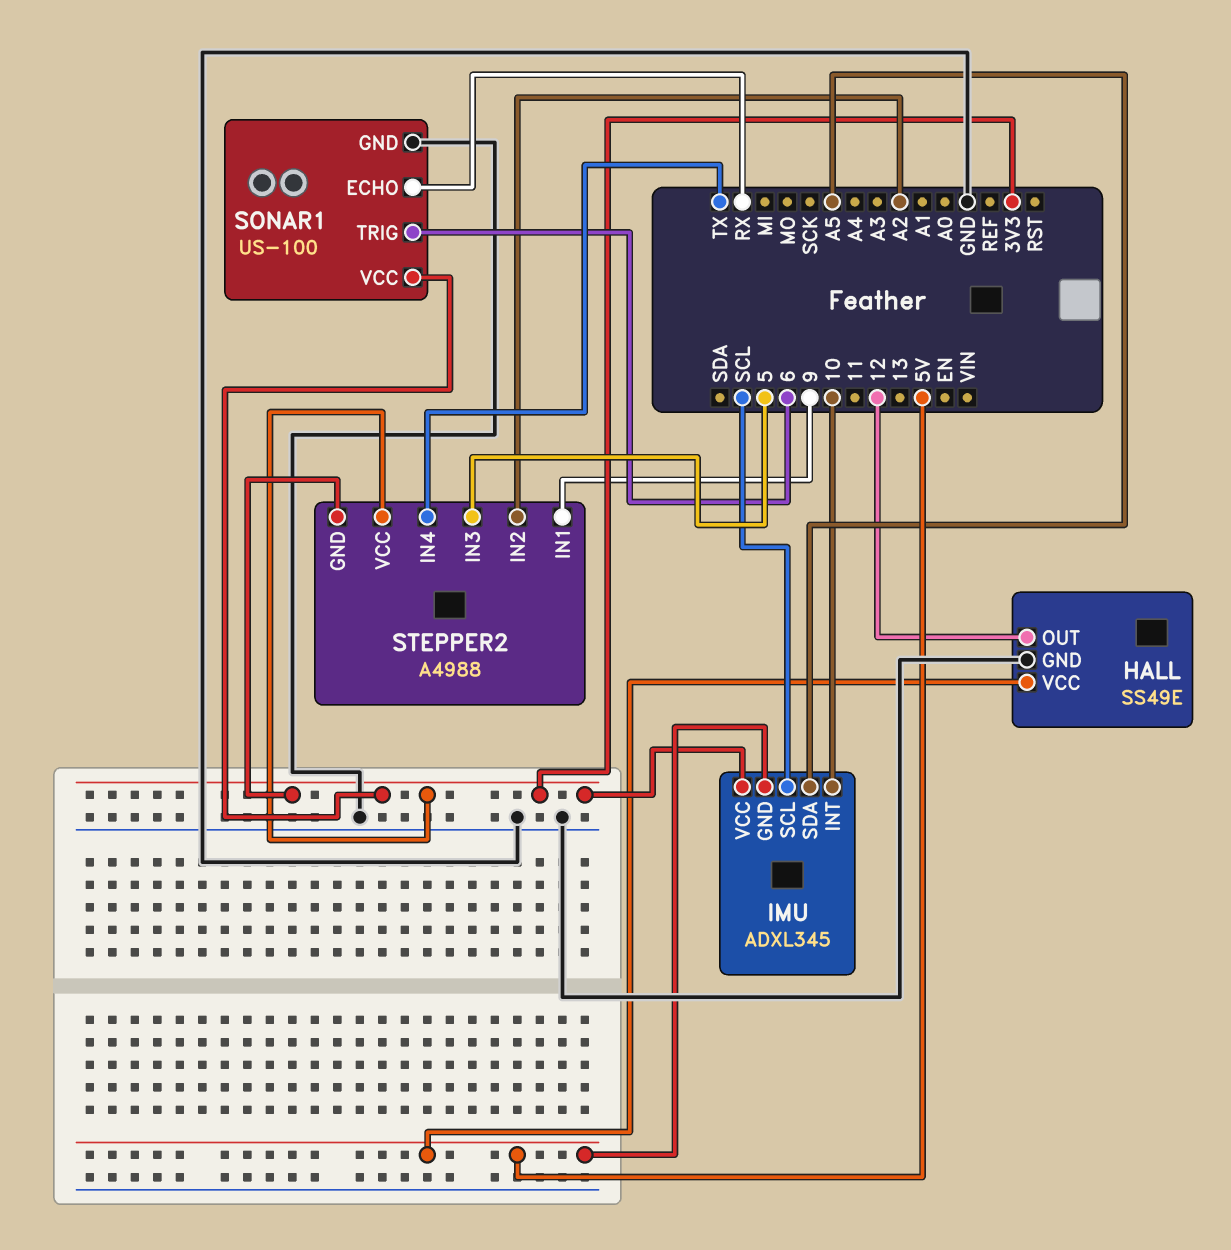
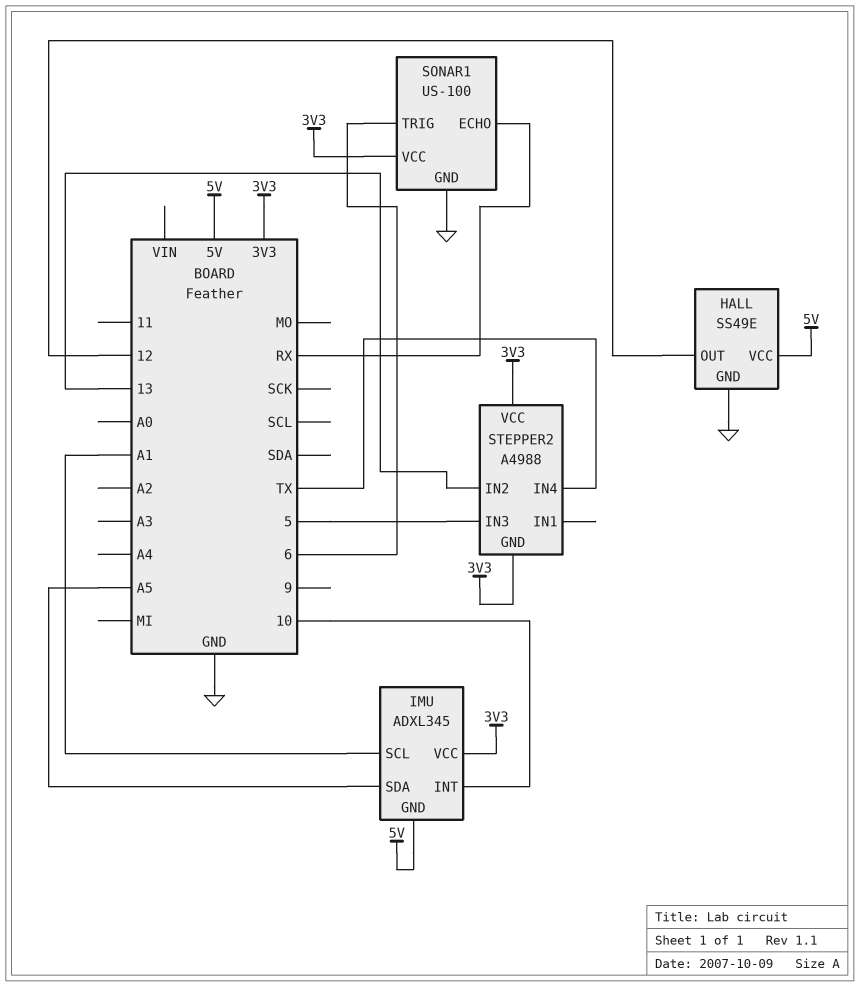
IMU pin SCL: SCL -> A1
STEPPER2 pin IN1: 9 -> none
STEPPER2 pin IN2: A2 -> 13

